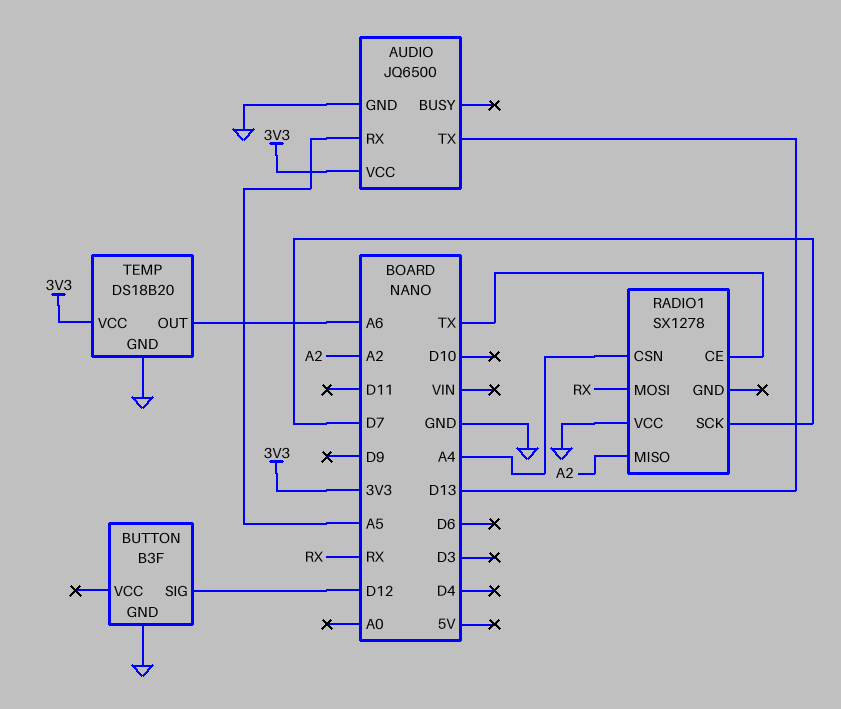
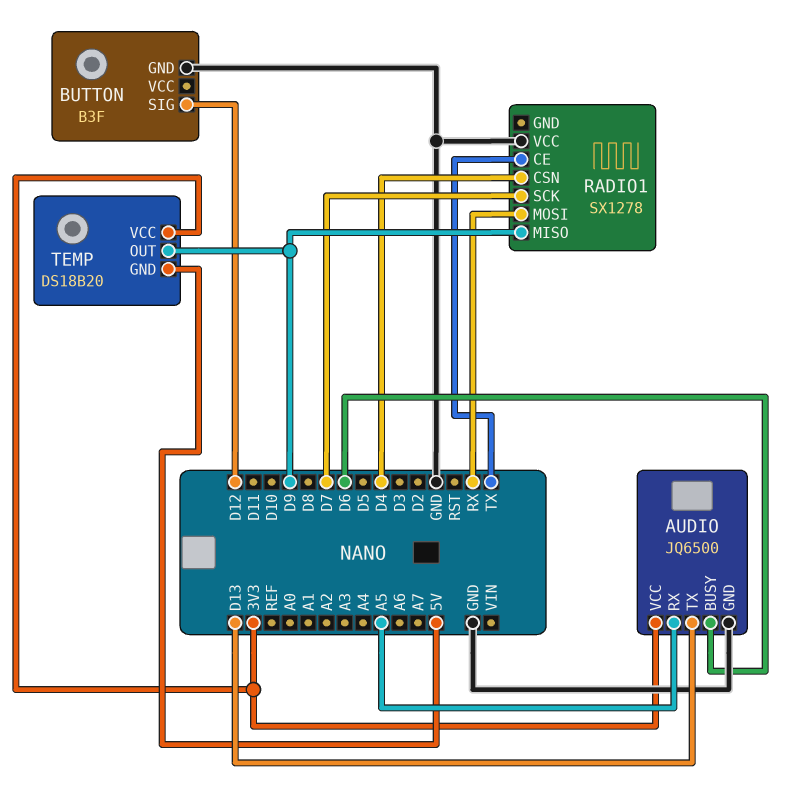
AUDIO pin BUSY: none -> D6
RADIO1 pin CSN: A4 -> D4
RADIO1 pin MISO: A2 -> D9
TEMP pin GND: GND -> 5V
TEMP pin OUT: A6 -> D9

